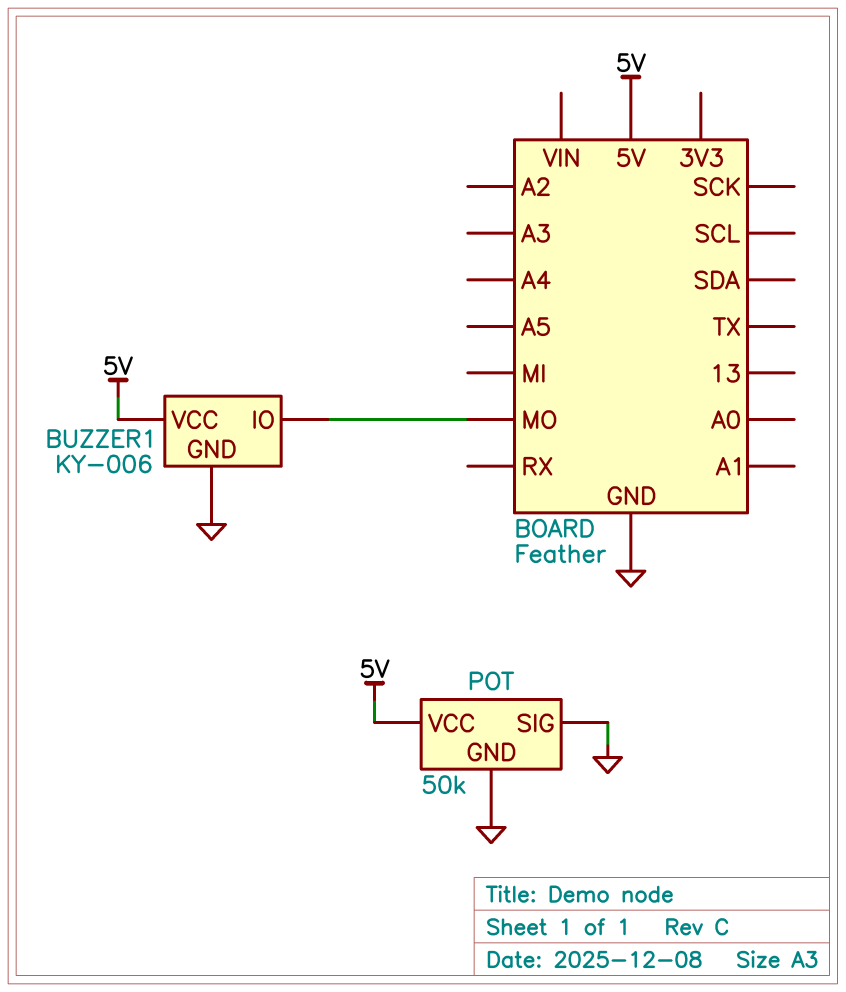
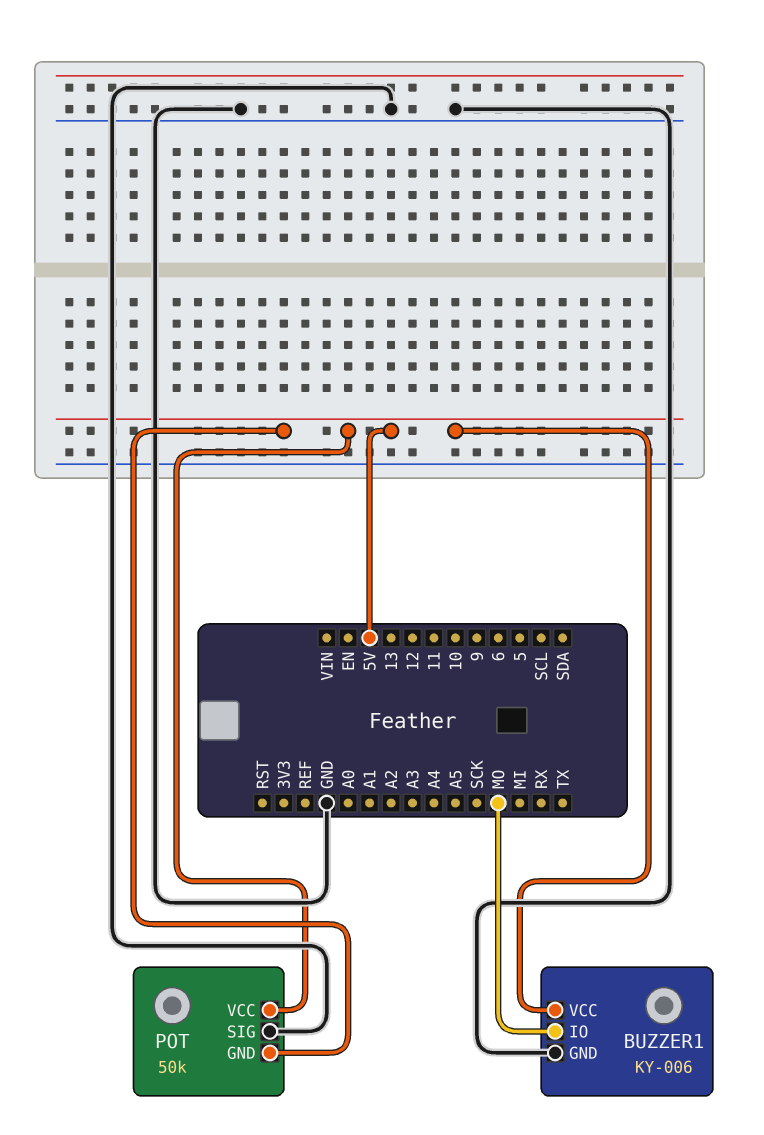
POT pin GND: GND -> 5V

